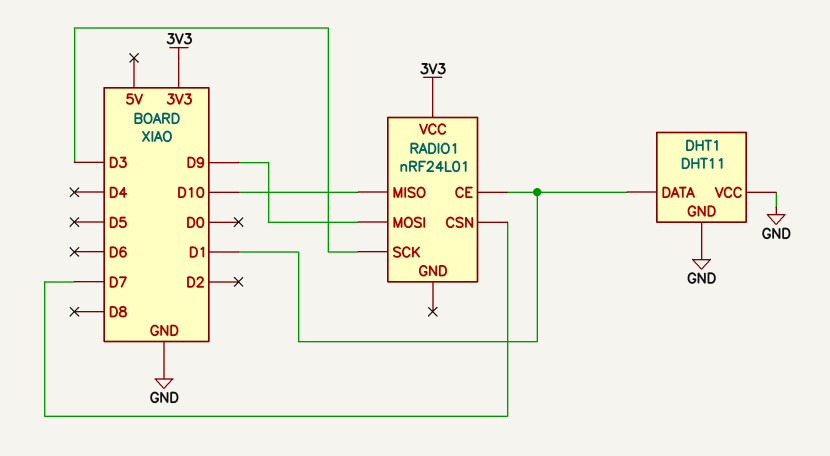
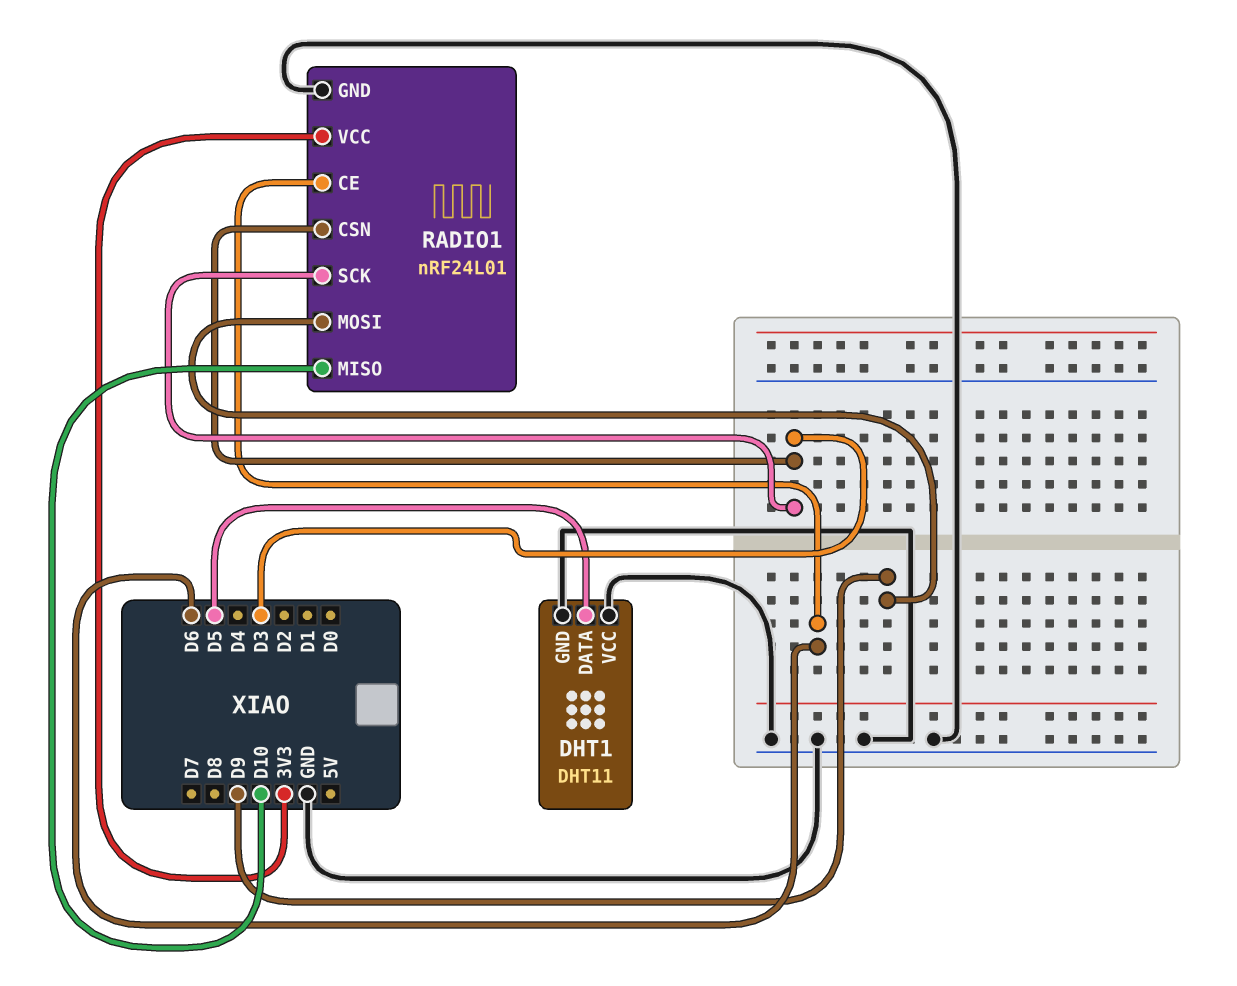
DHT1 pin DATA: D1 -> D5
RADIO1 pin CE: D1 -> D6
RADIO1 pin CSN: D7 -> D3
RADIO1 pin GND: none -> GND

